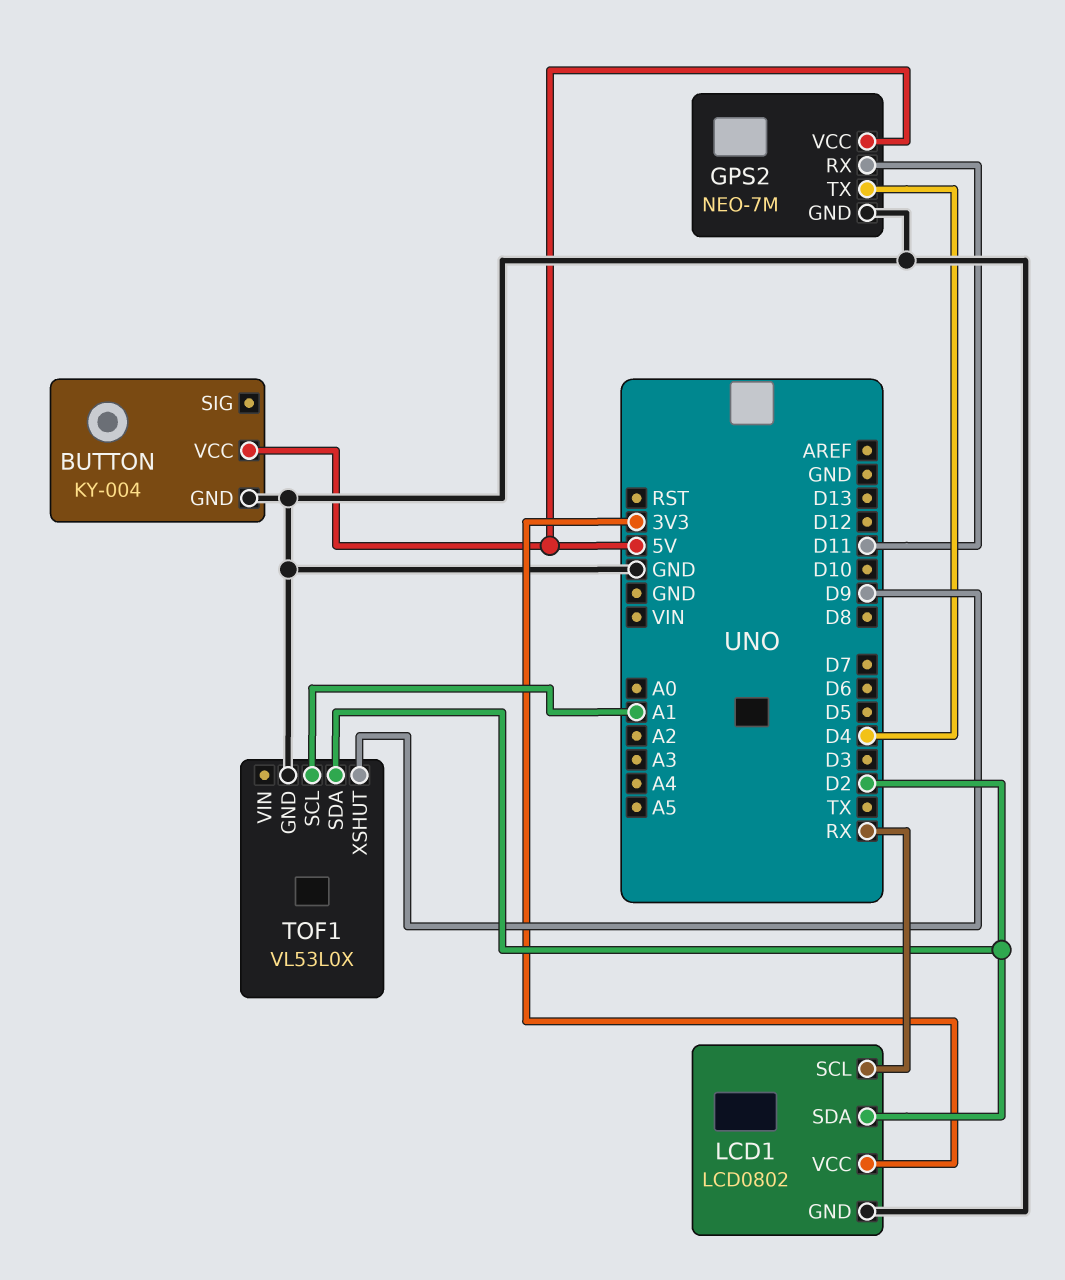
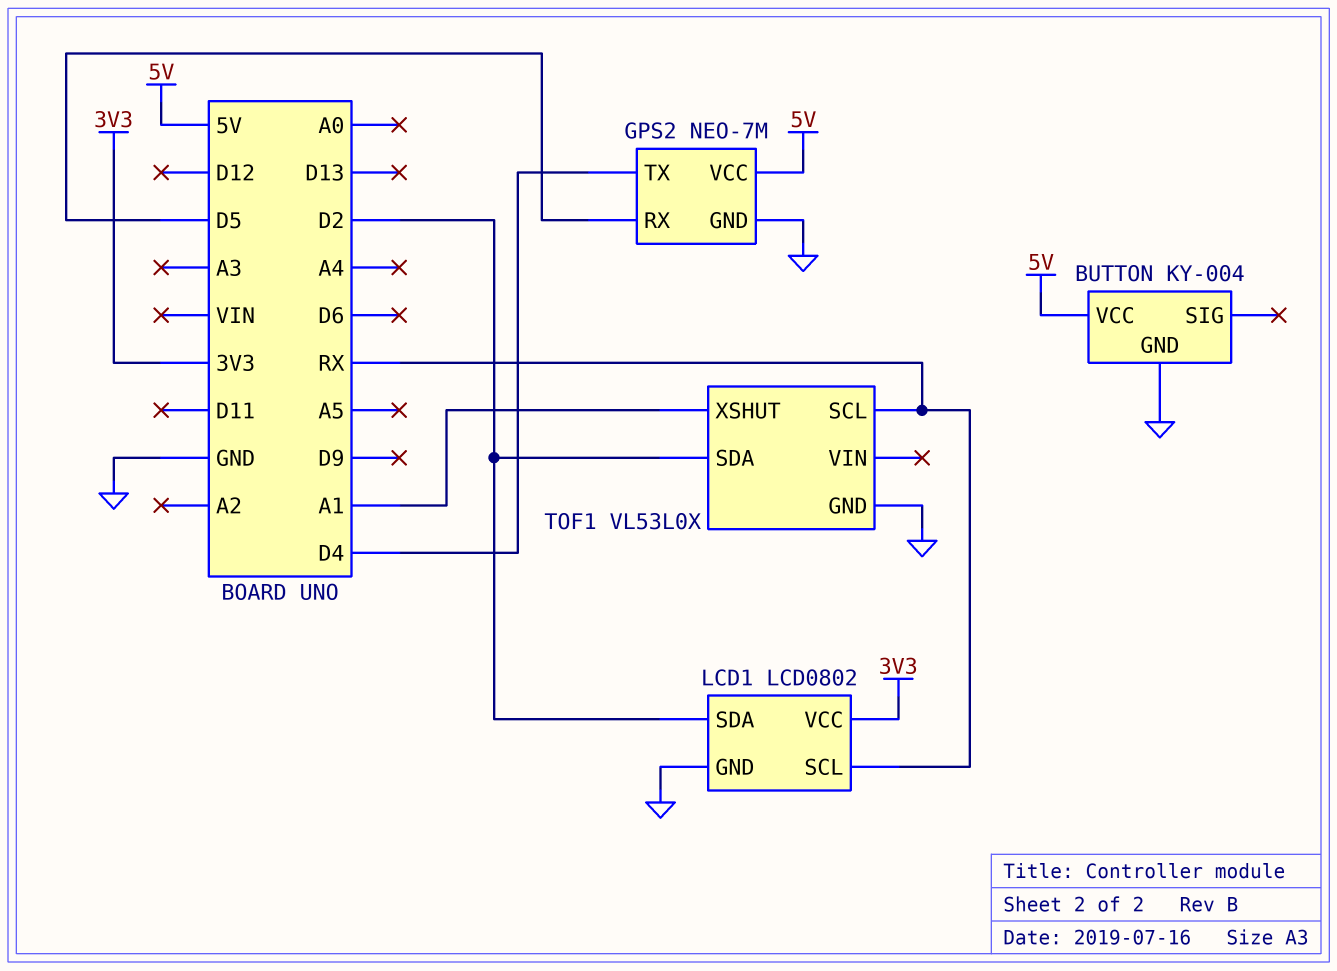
GPS2 pin RX: D11 -> D5
TOF1 pin SCL: A1 -> RX
TOF1 pin XSHUT: D9 -> A1

